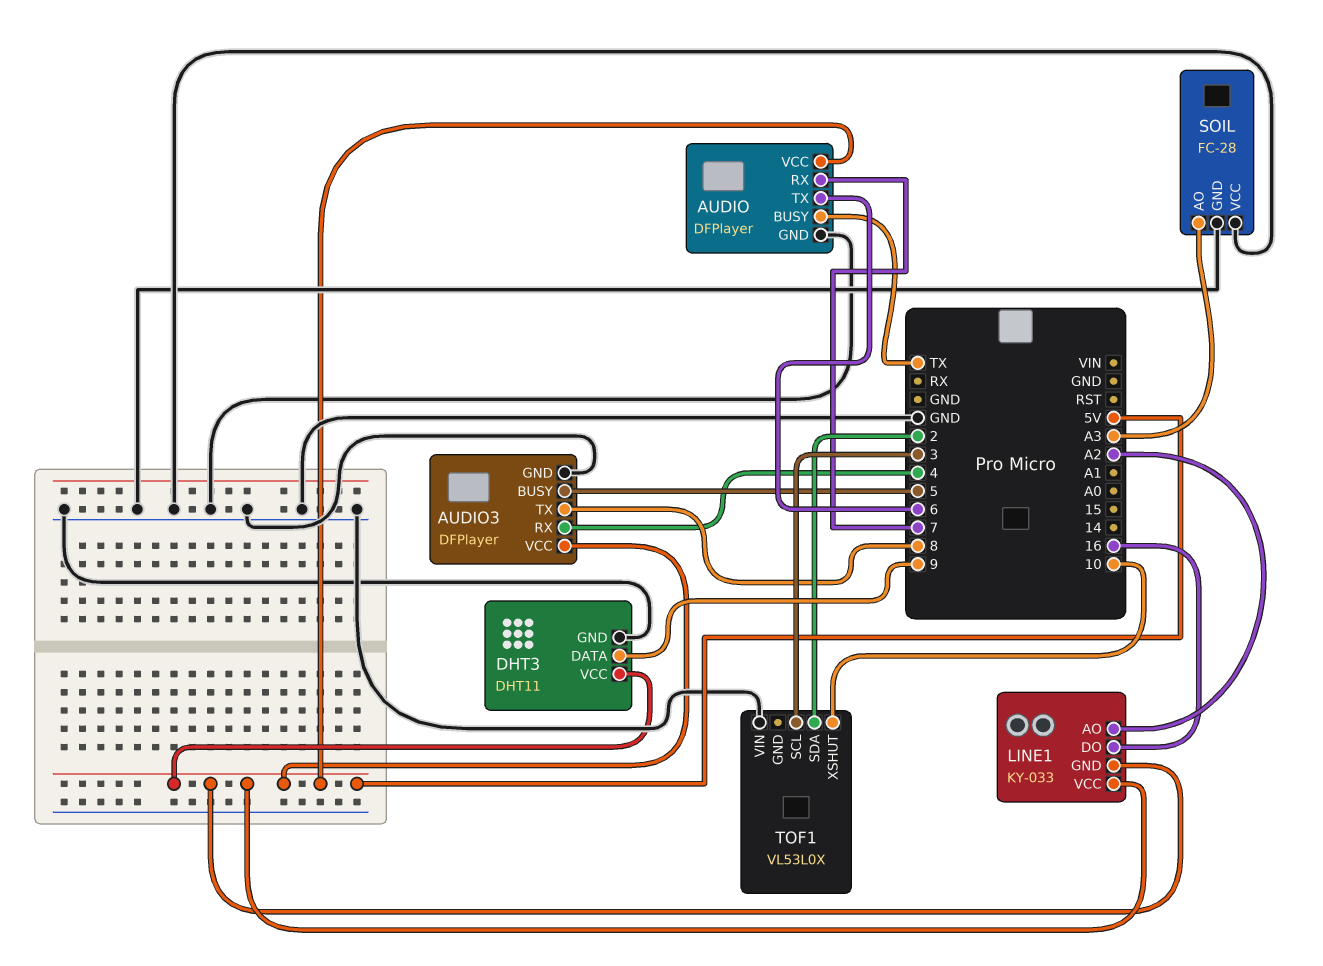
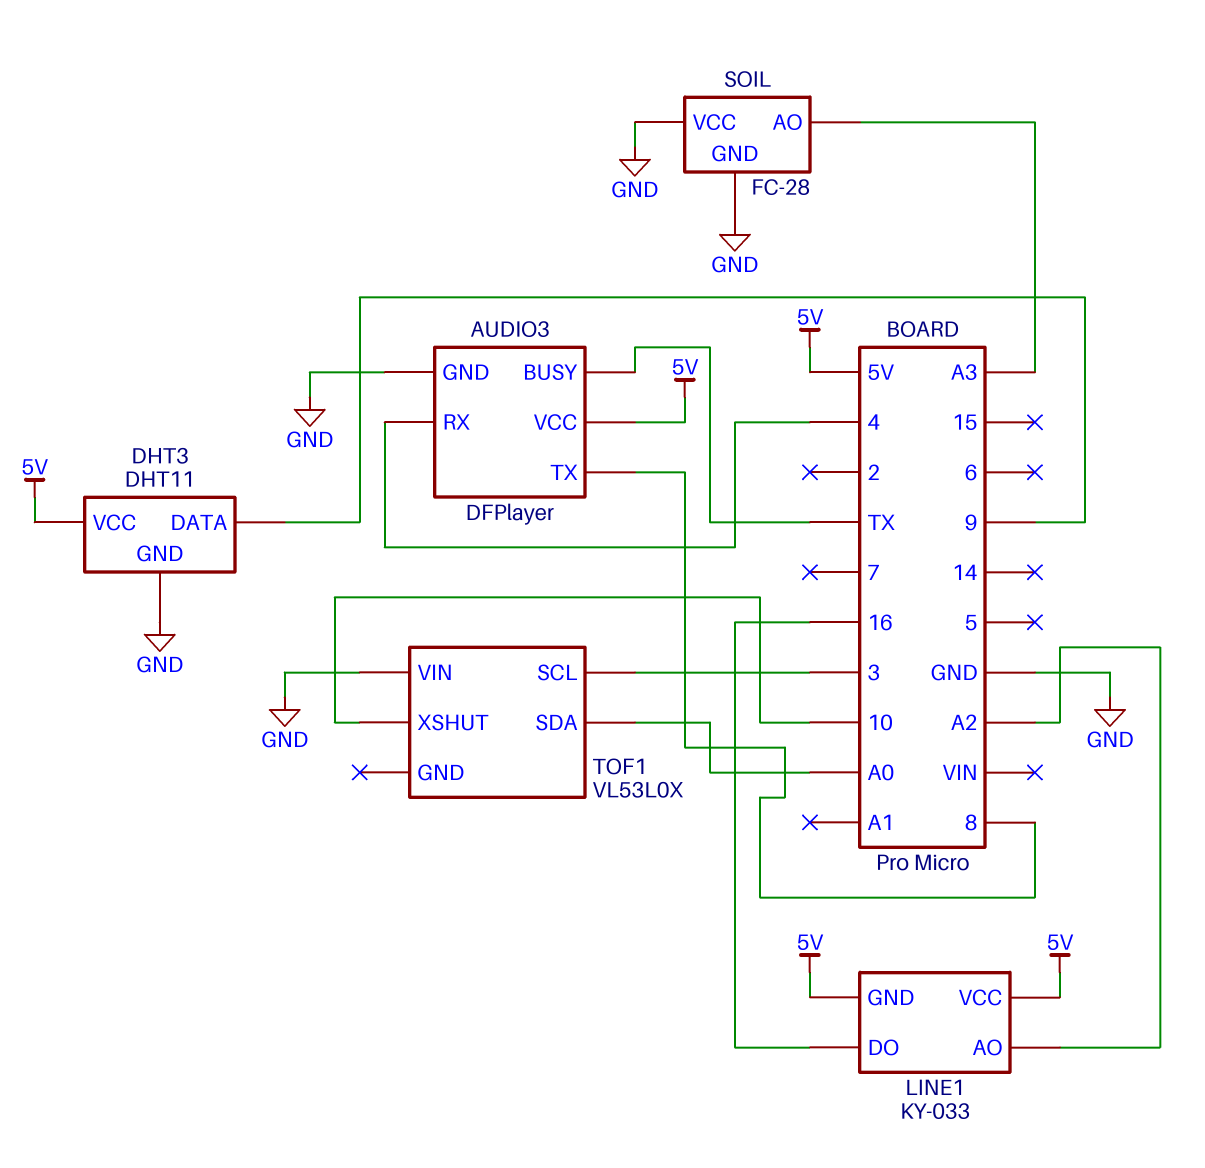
AUDIO: DFPlayer -> none
AUDIO pin BUSY: TX -> none
AUDIO pin GND: GND -> none
AUDIO pin RX: 7 -> none
AUDIO pin TX: 6 -> none
AUDIO pin VCC: 5V -> none
AUDIO3 pin BUSY: 5 -> TX
TOF1 pin SDA: 2 -> A0

